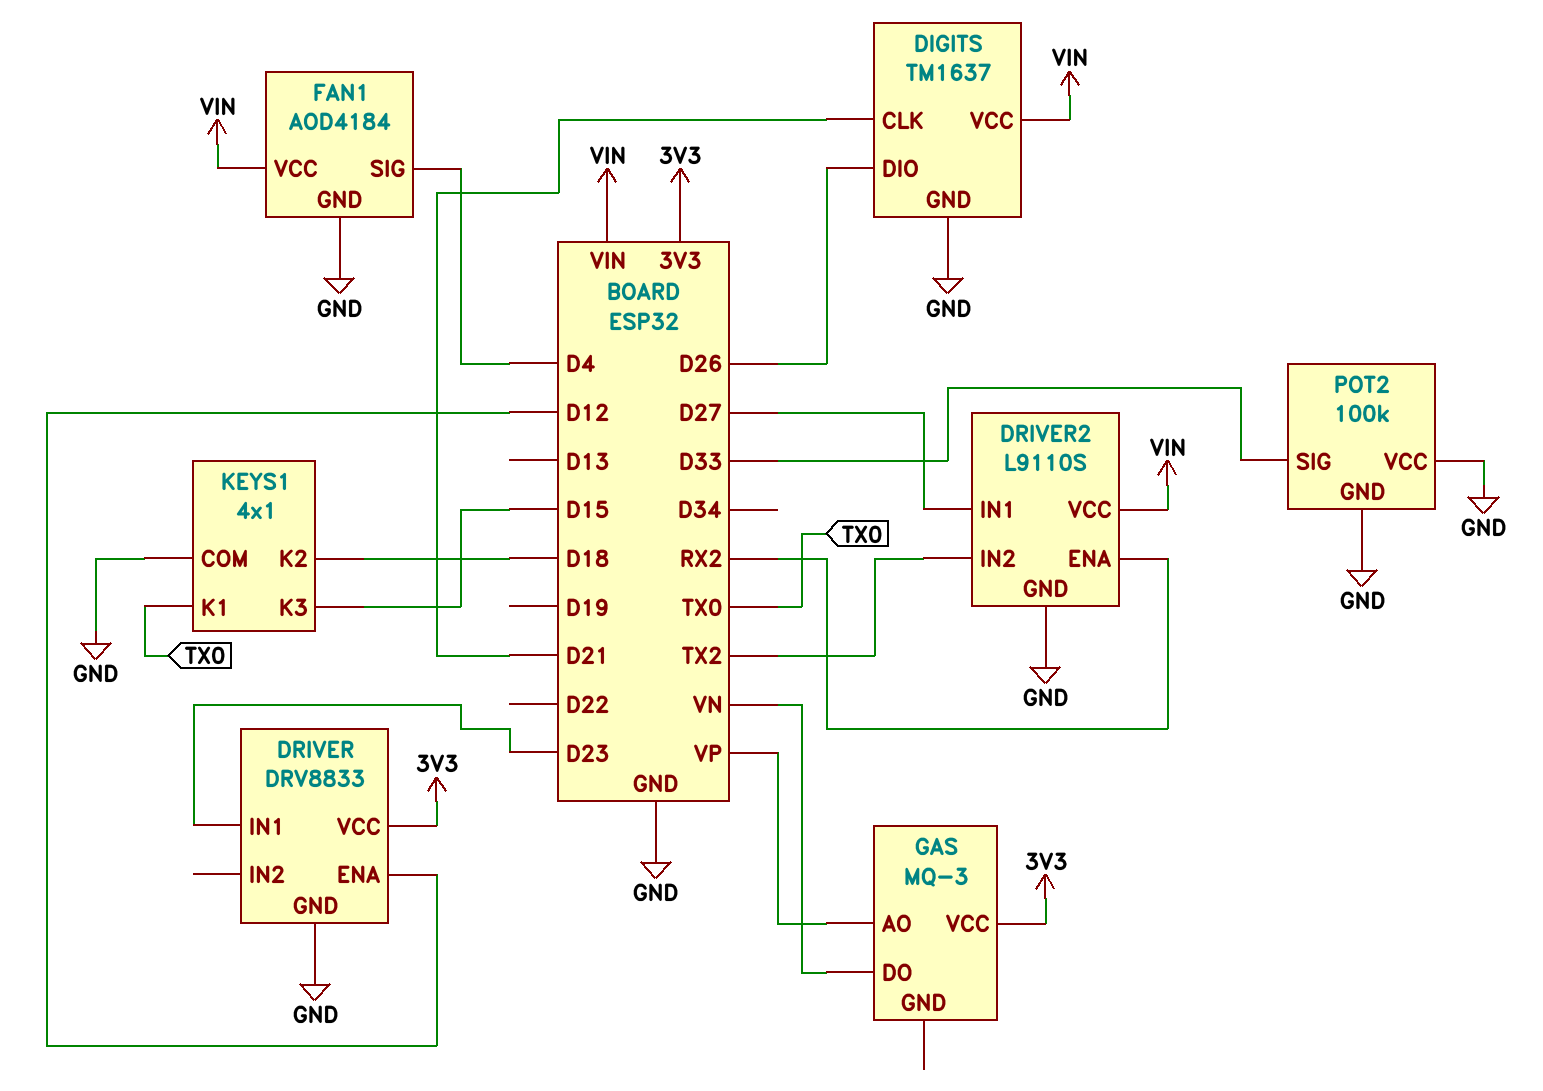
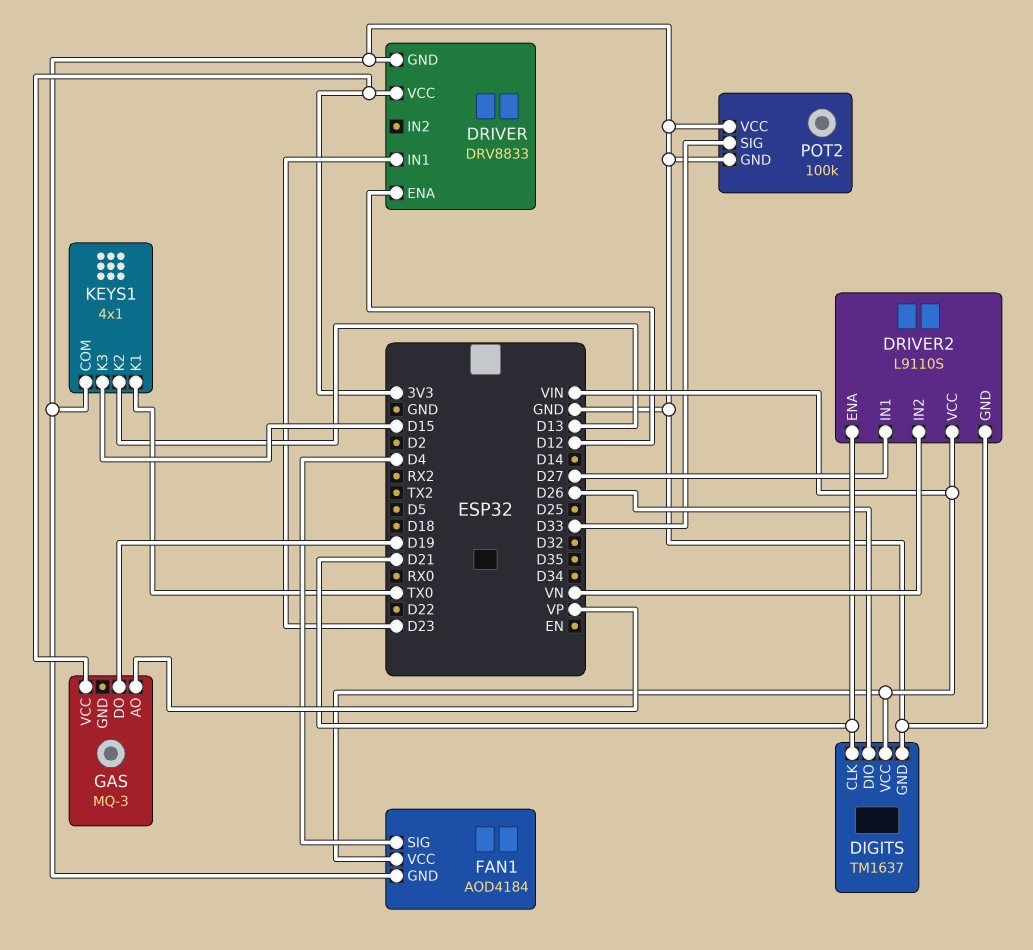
DRIVER2 pin ENA: RX2 -> D21
DRIVER2 pin IN2: TX2 -> VN
GAS pin DO: VN -> D19
KEYS1 pin K2: D18 -> D13

